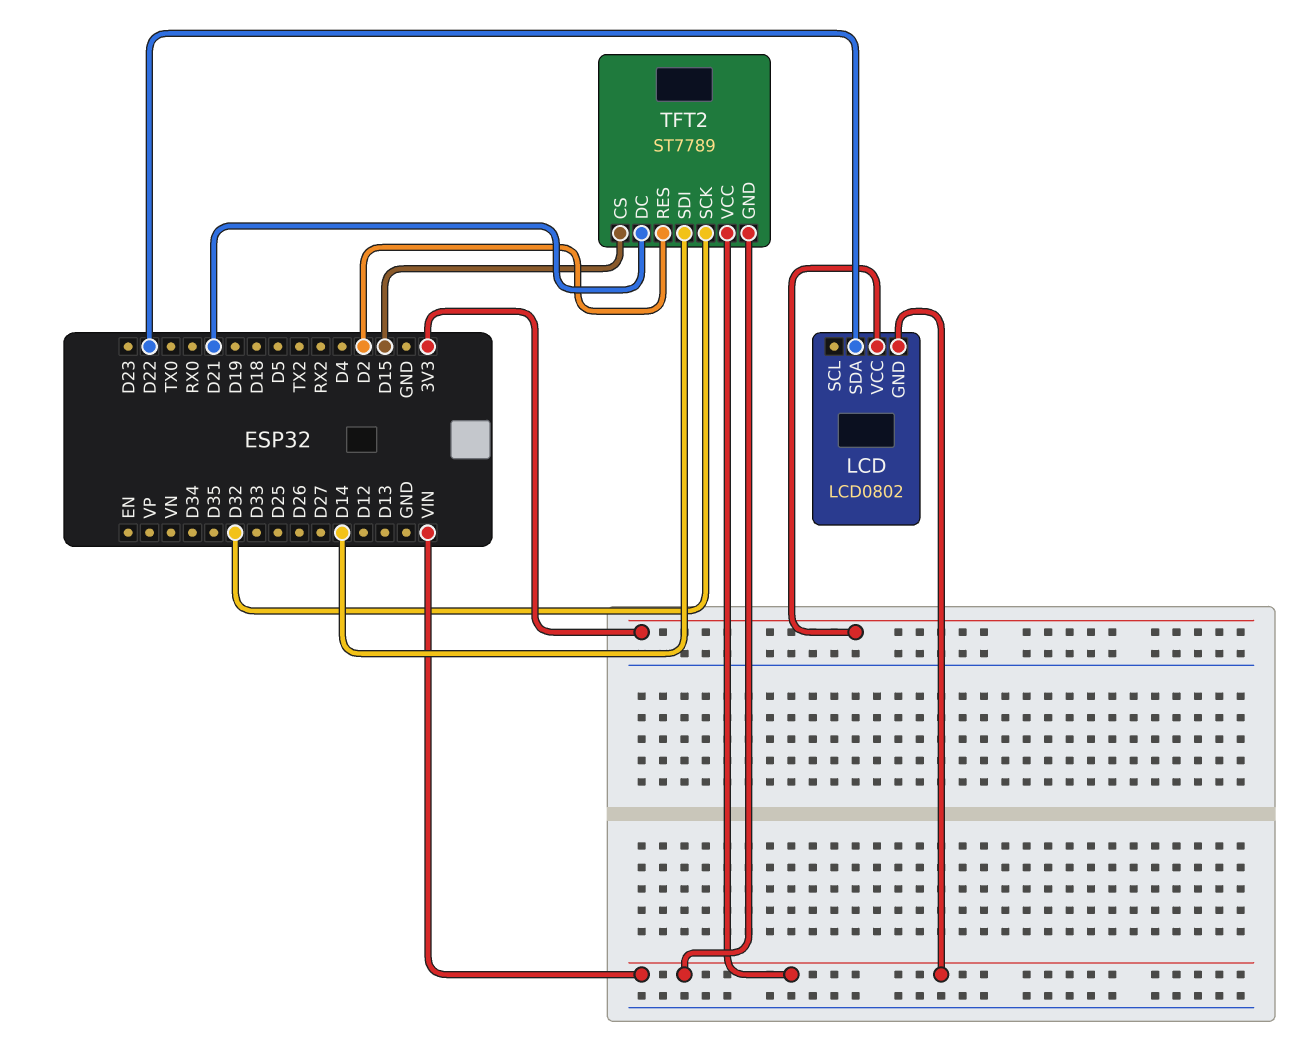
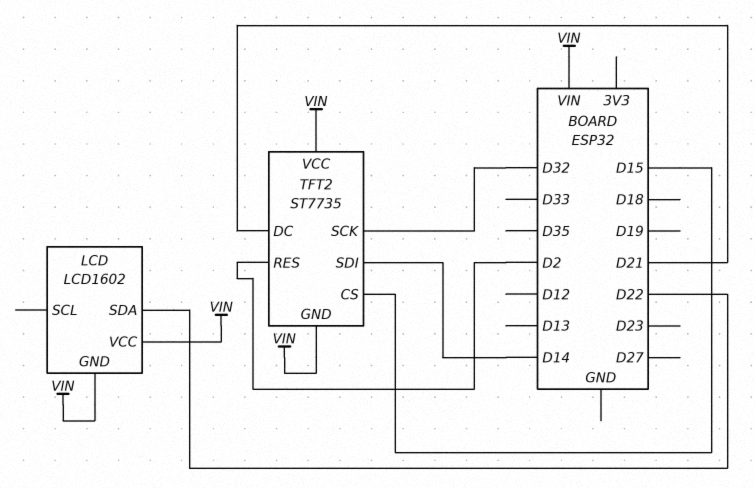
LCD: LCD0802 -> LCD1602
LCD pin VCC: 3V3 -> VIN
TFT2: ST7789 -> ST7735

